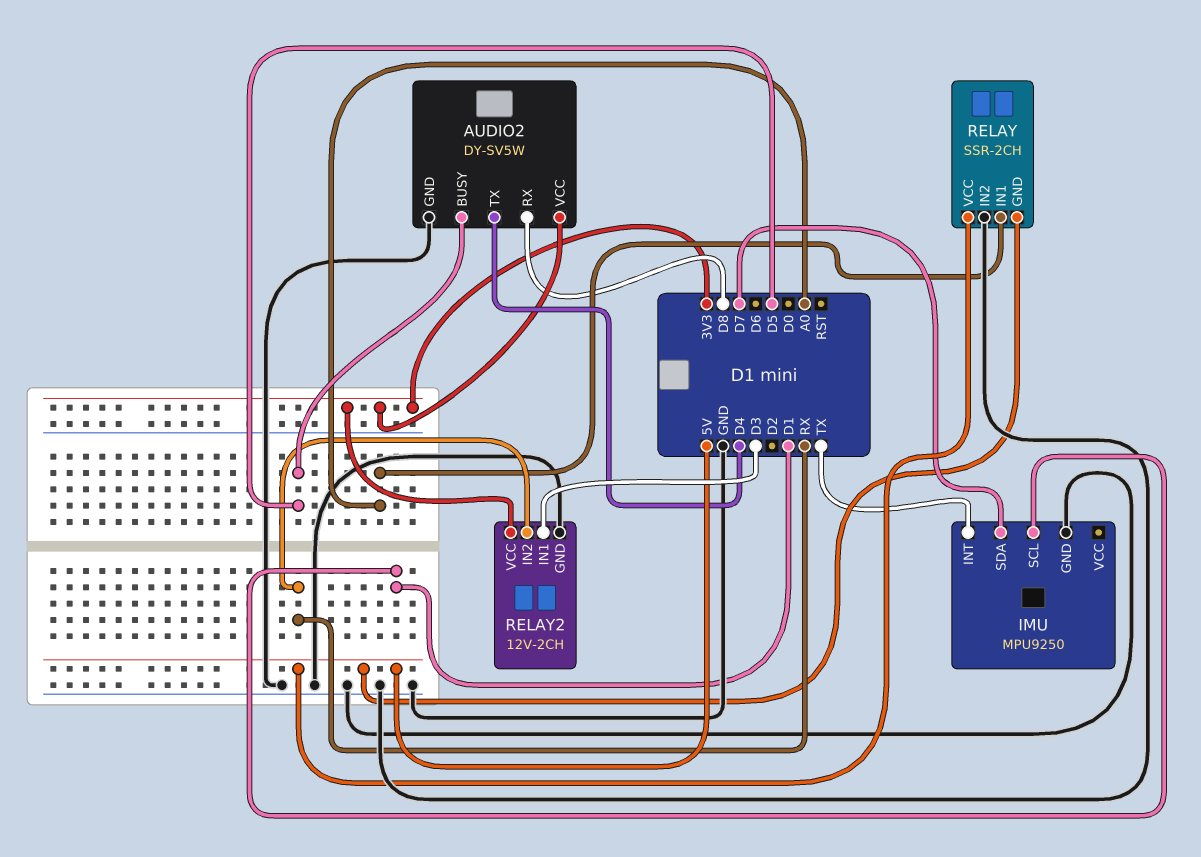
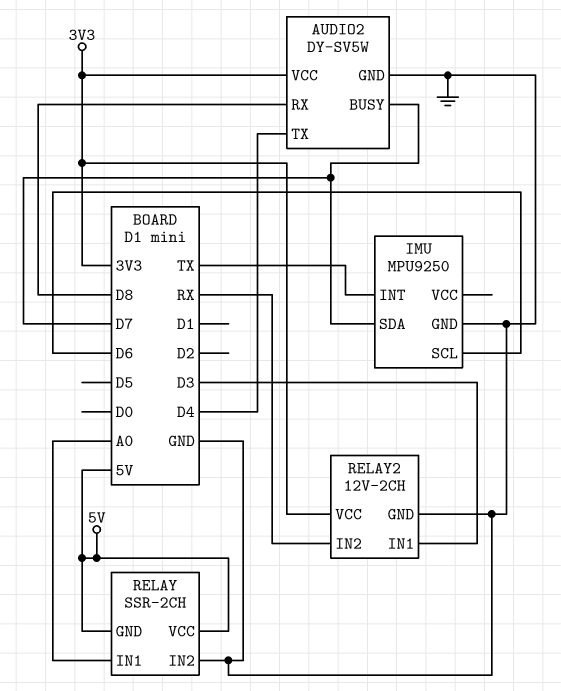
AUDIO2 pin BUSY: D5 -> D7
IMU pin SCL: D1 -> D6

